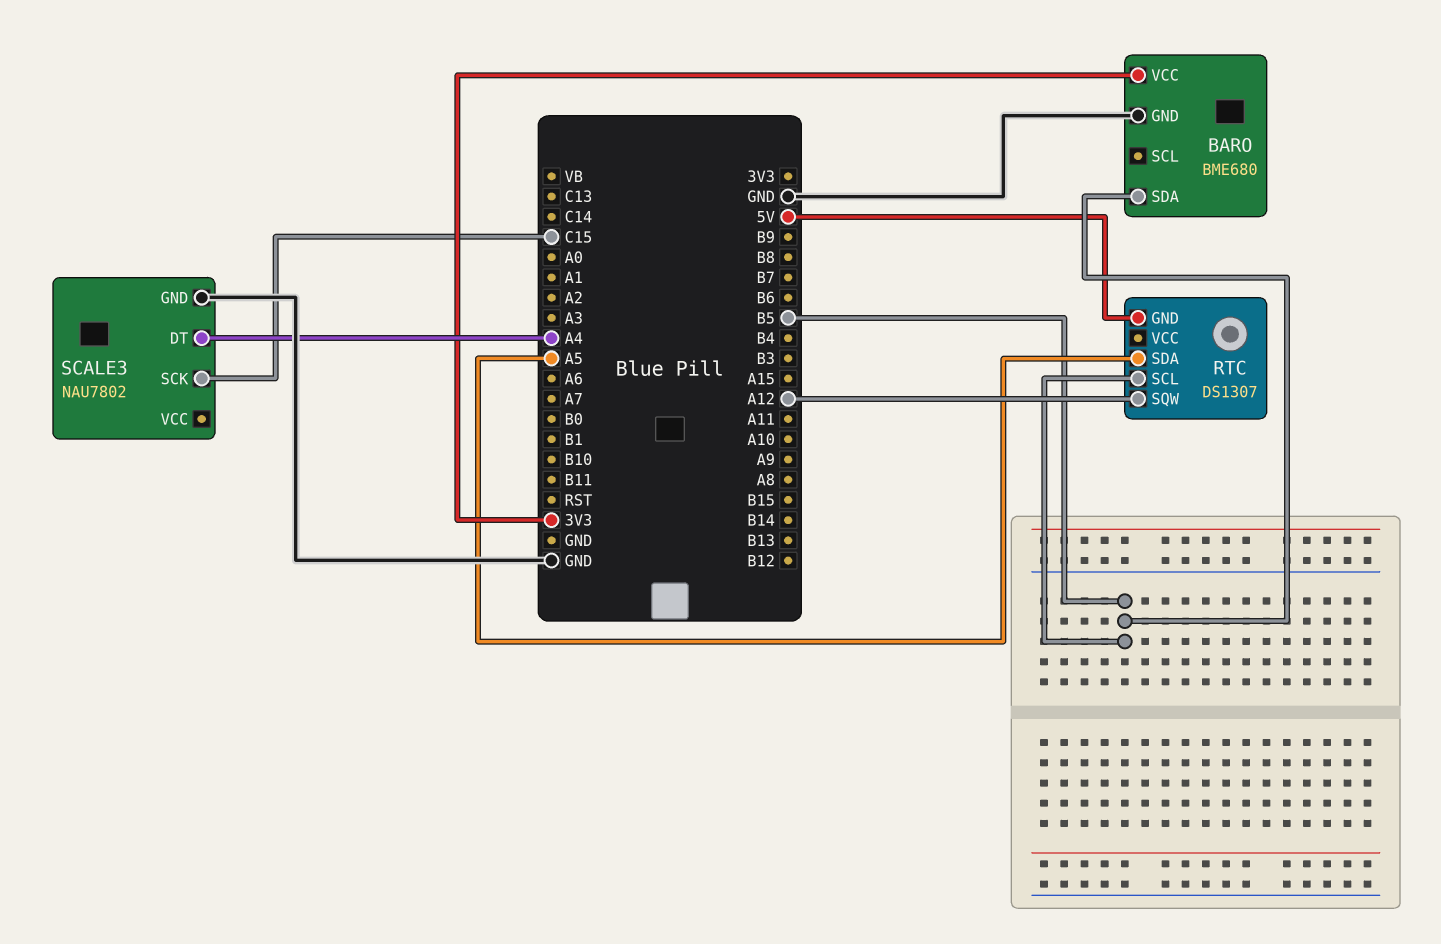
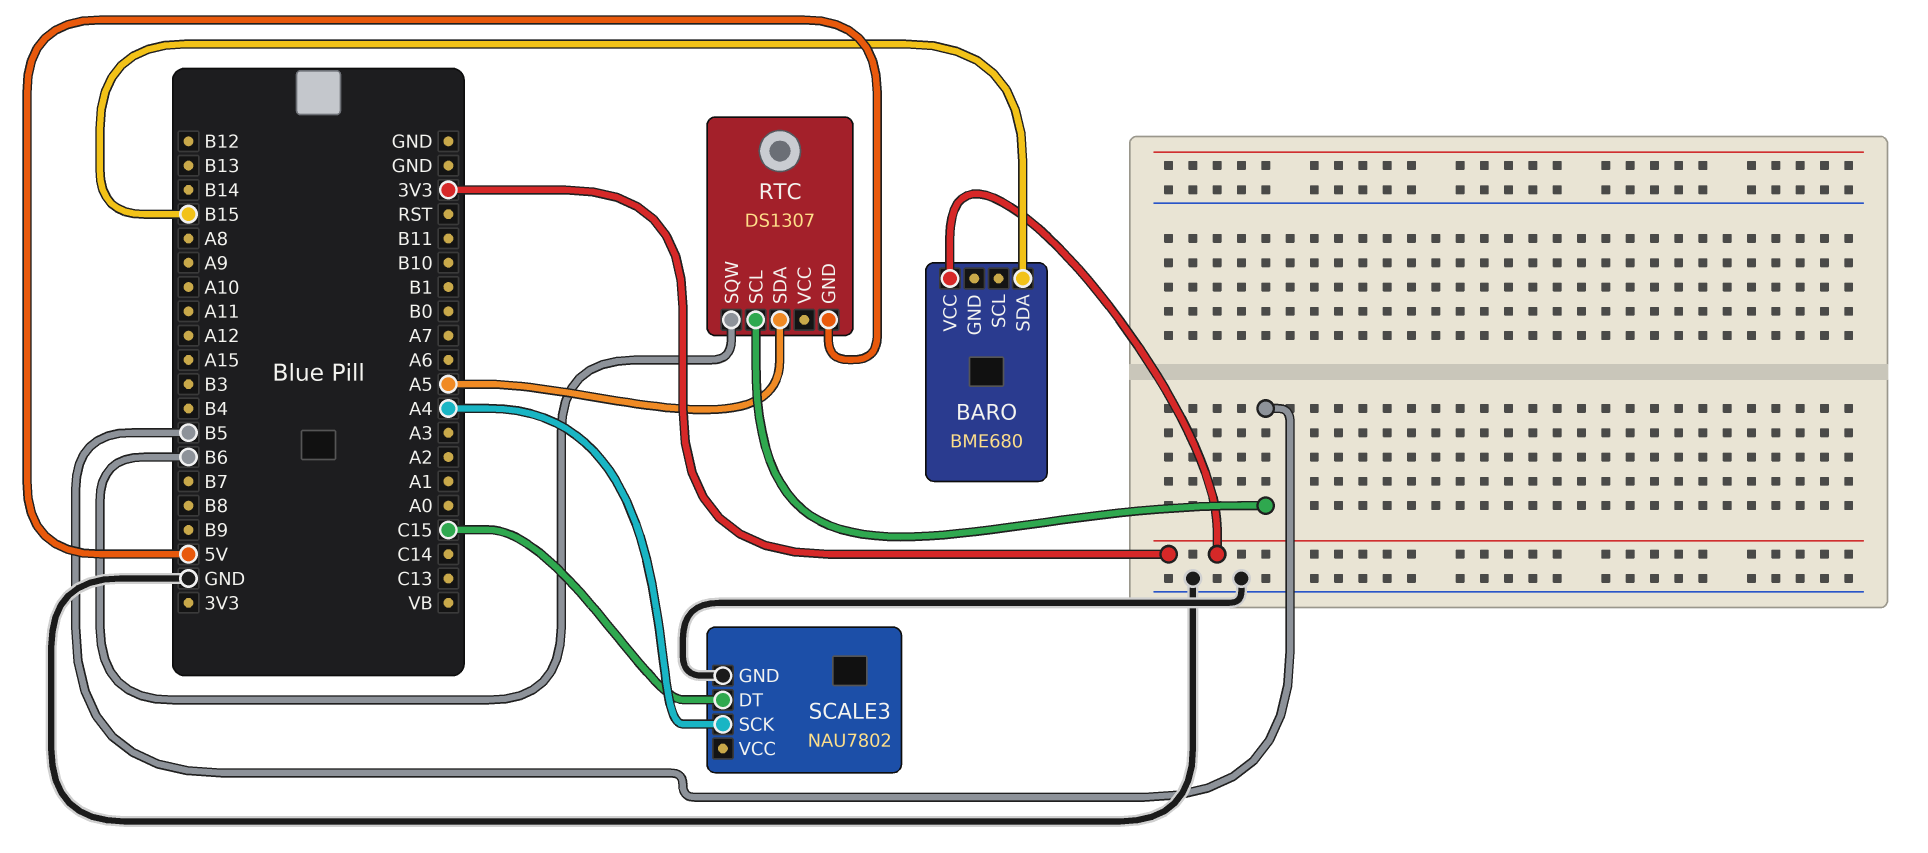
BARO pin GND: GND -> none
BARO pin SDA: B5 -> B15
RTC pin SQW: A12 -> B6
SCALE3 pin DT: A4 -> C15
SCALE3 pin SCK: C15 -> A4

